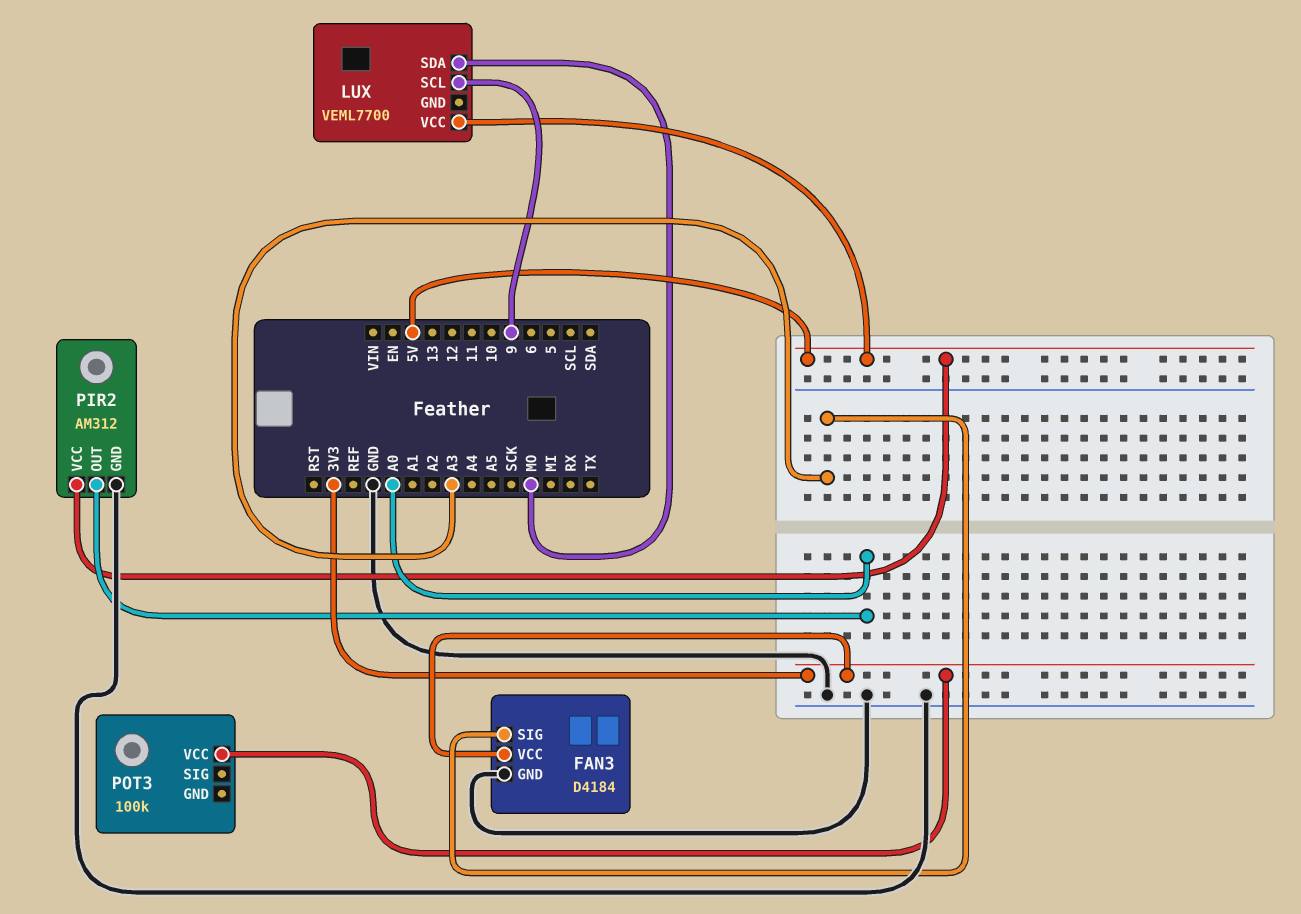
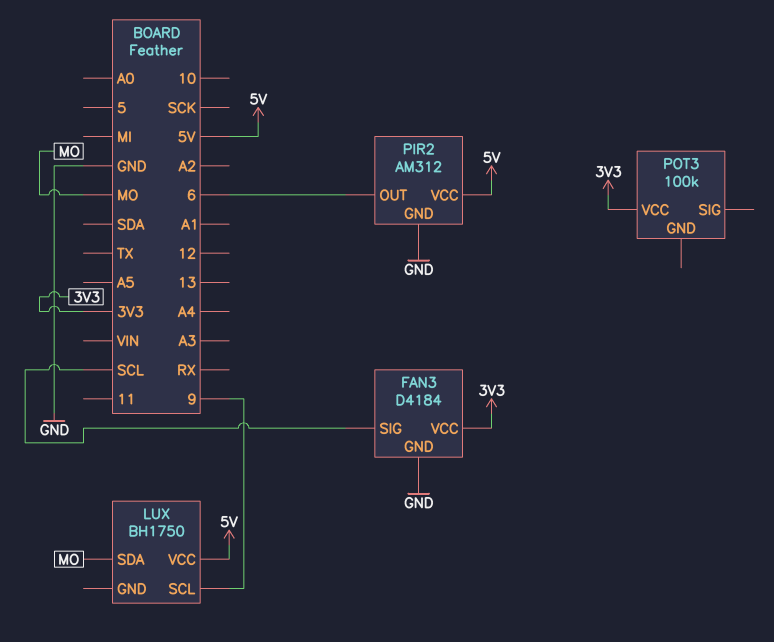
FAN3 pin SIG: A3 -> SCL
LUX: VEML7700 -> BH1750
PIR2 pin OUT: A0 -> 6

